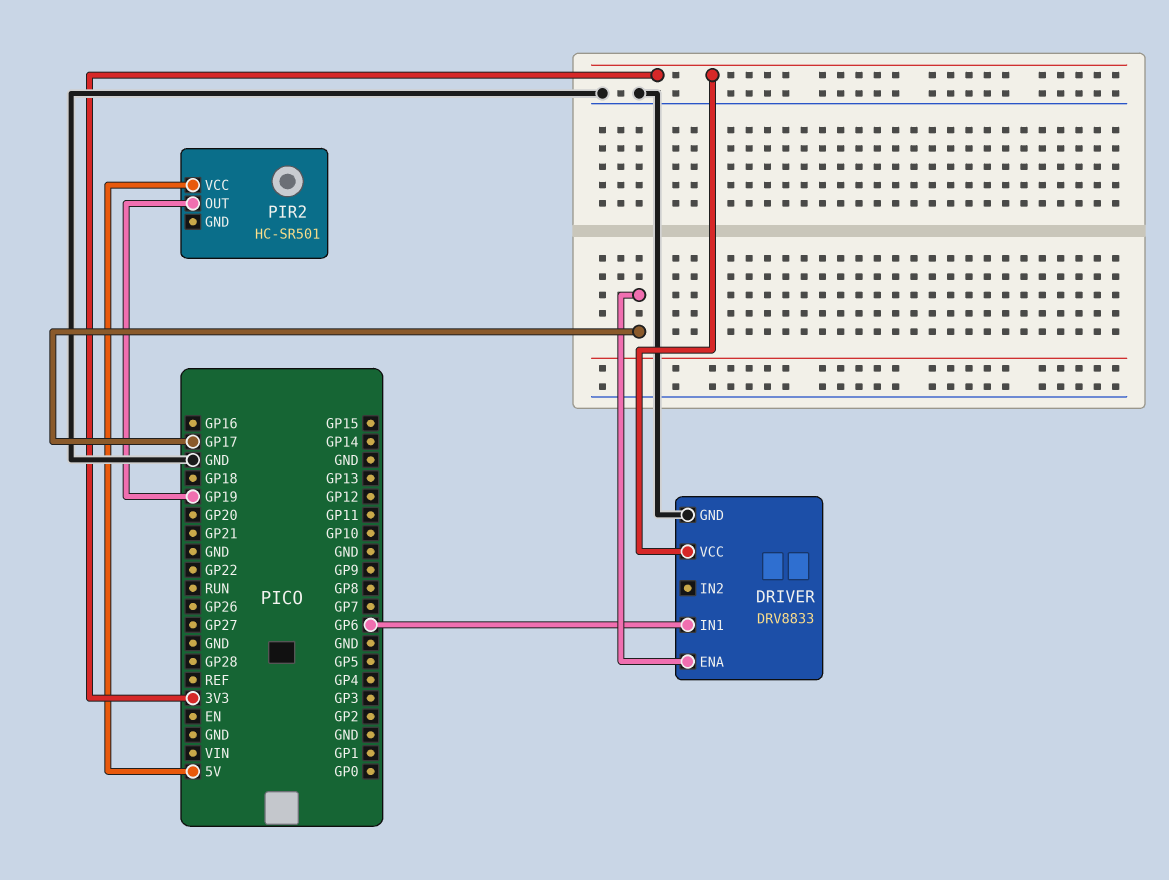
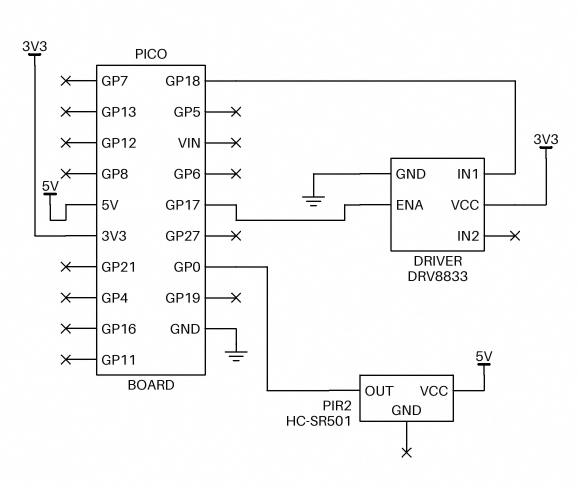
DRIVER pin IN1: GP6 -> GP18
PIR2 pin OUT: GP19 -> GP0

